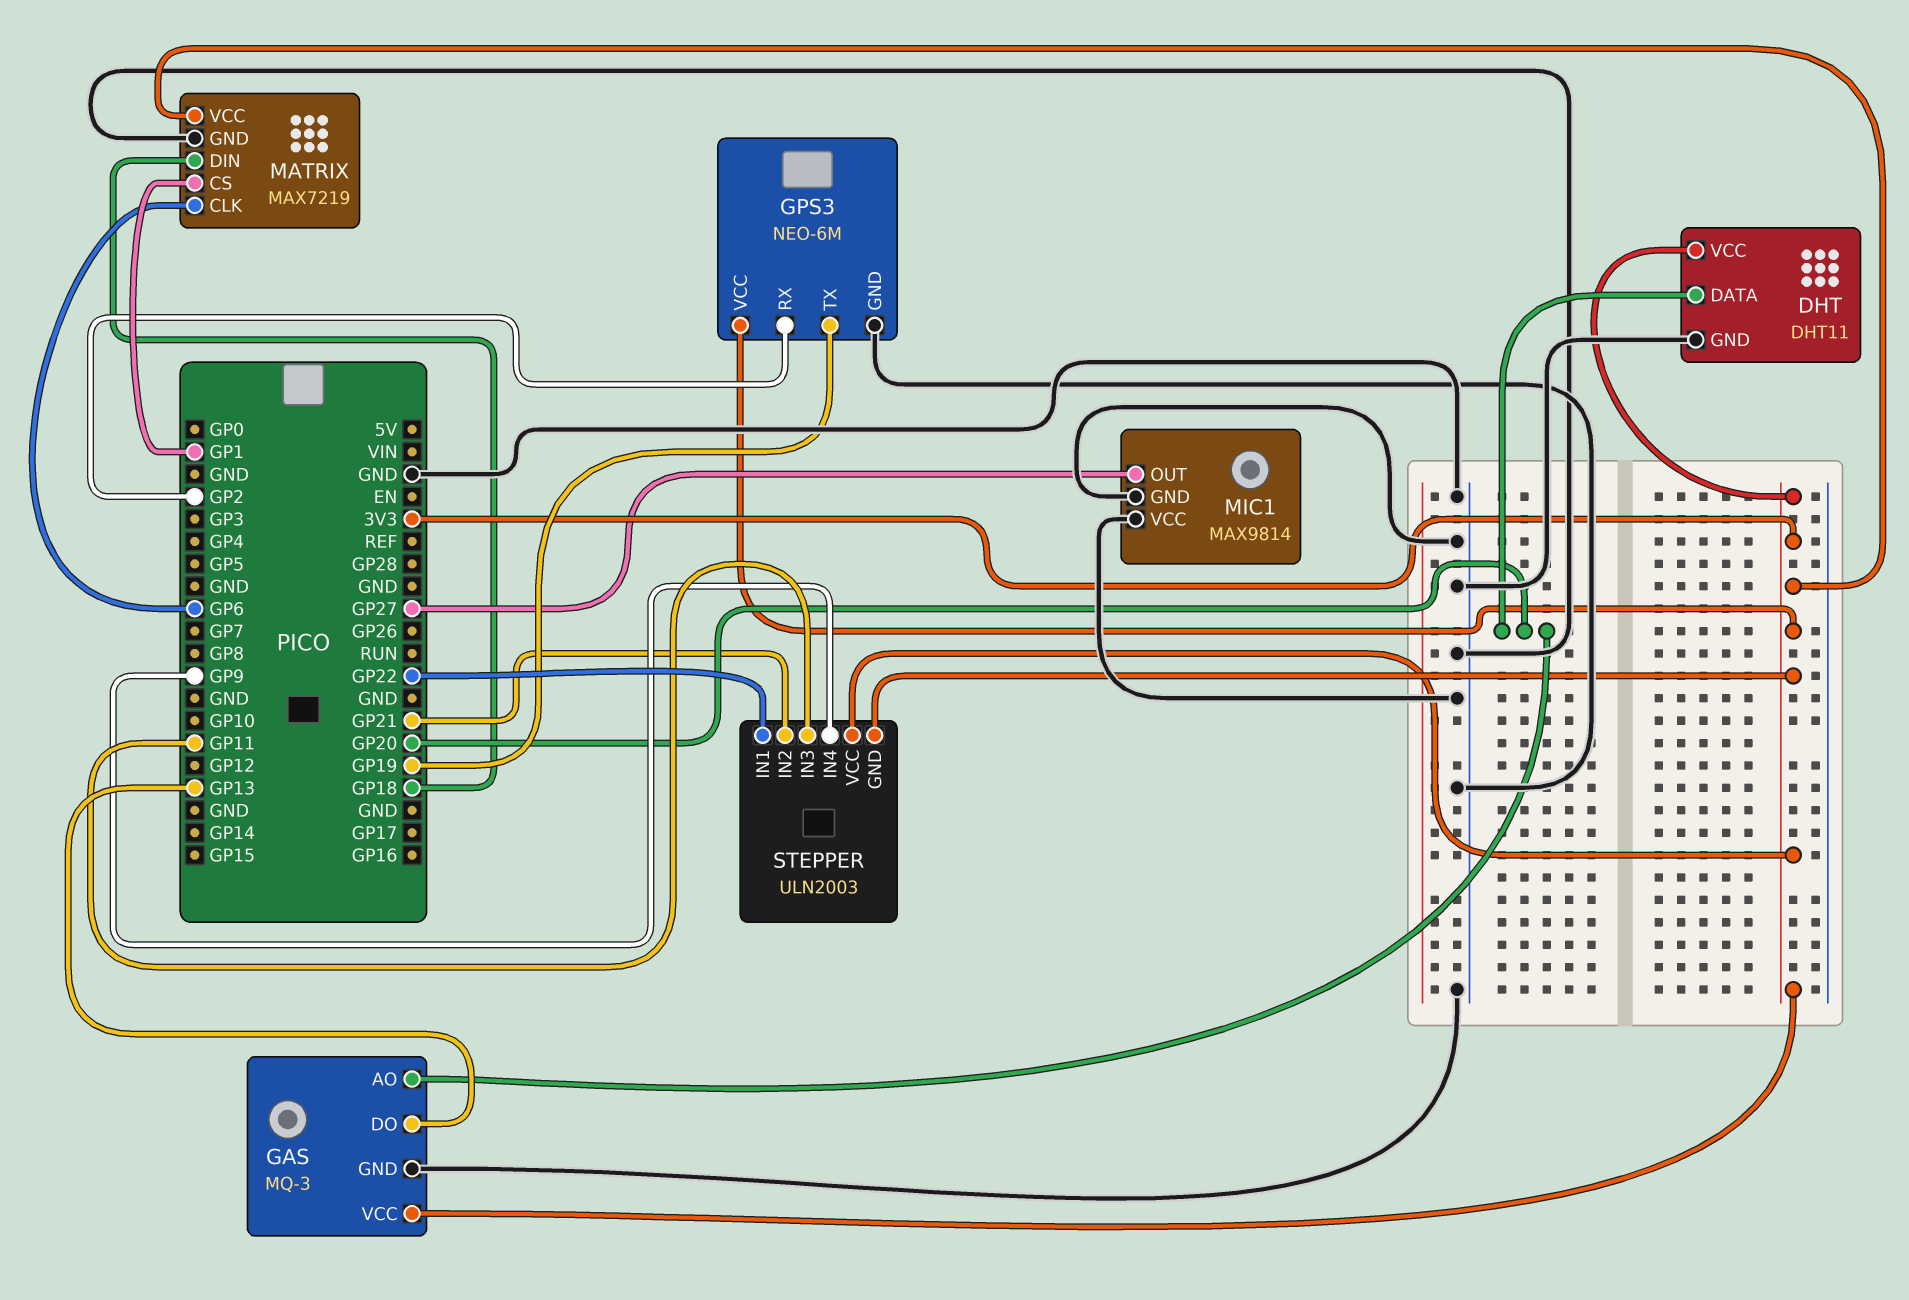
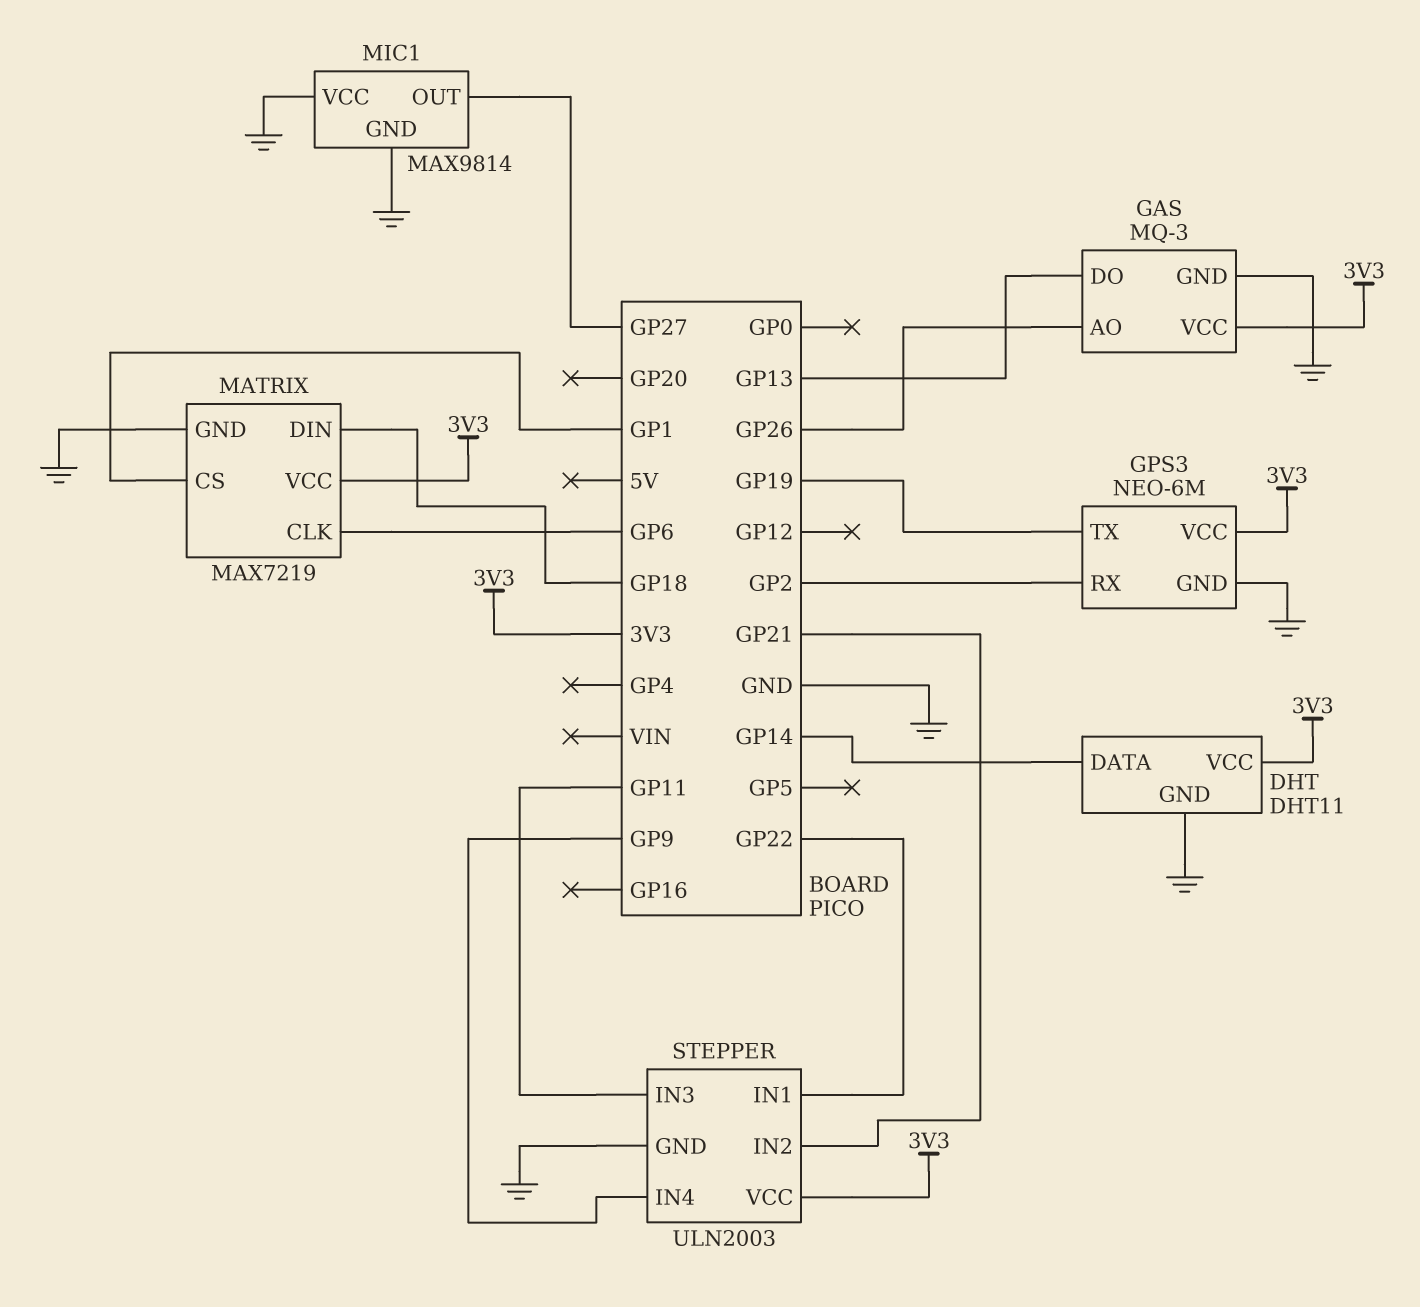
DHT pin DATA: GP20 -> GP14
GAS pin AO: GP20 -> GP26
STEPPER pin GND: 3V3 -> GND

